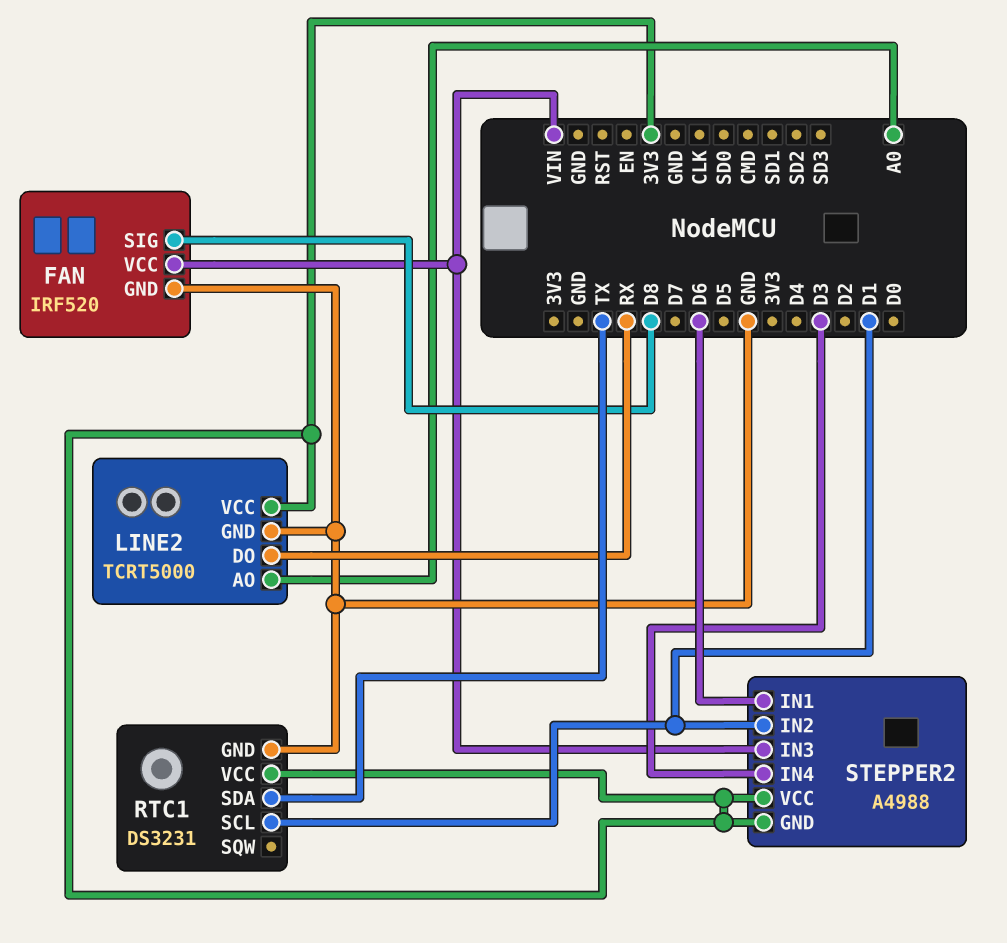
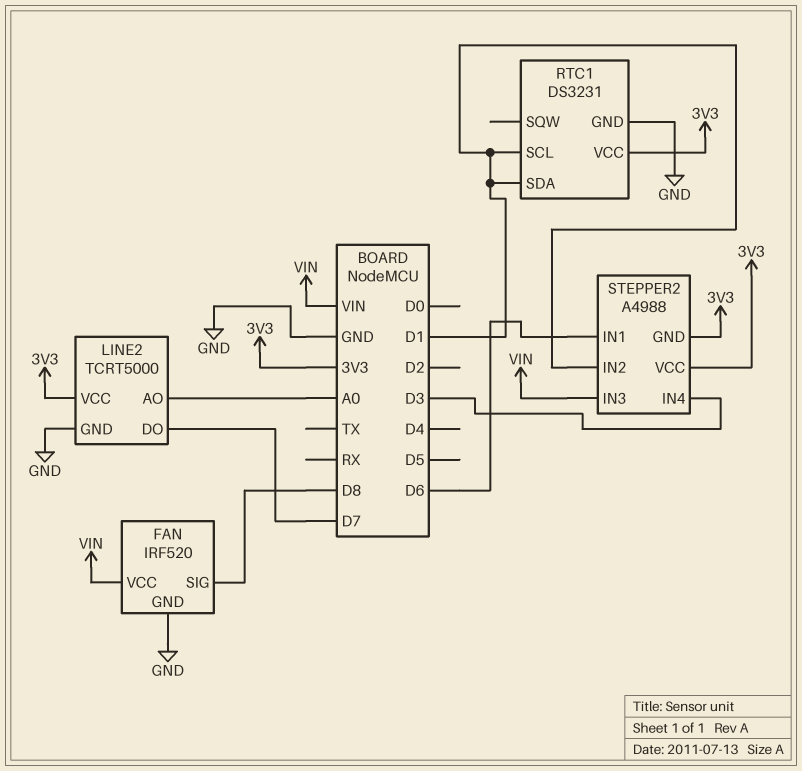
LINE2 pin DO: RX -> D7
RTC1 pin SDA: TX -> D1

